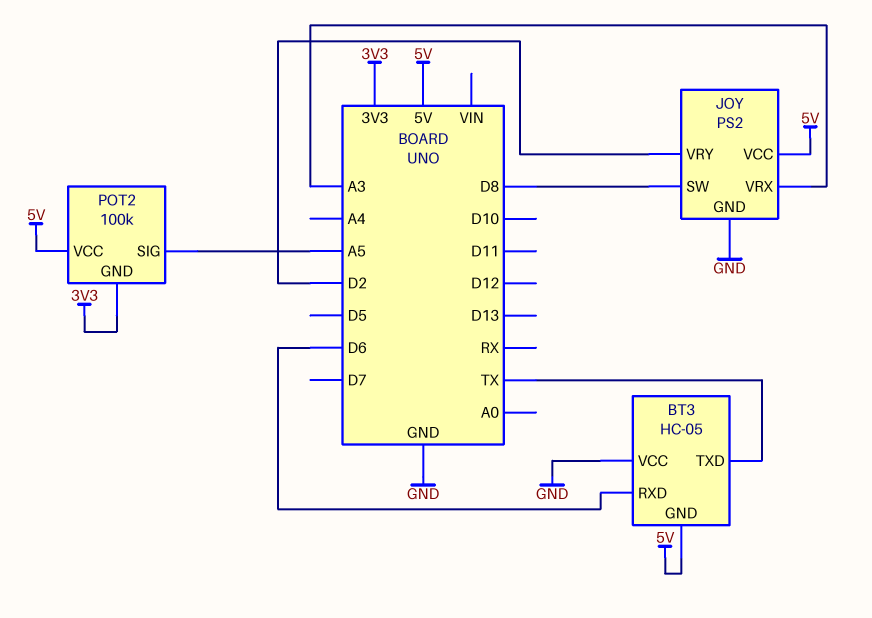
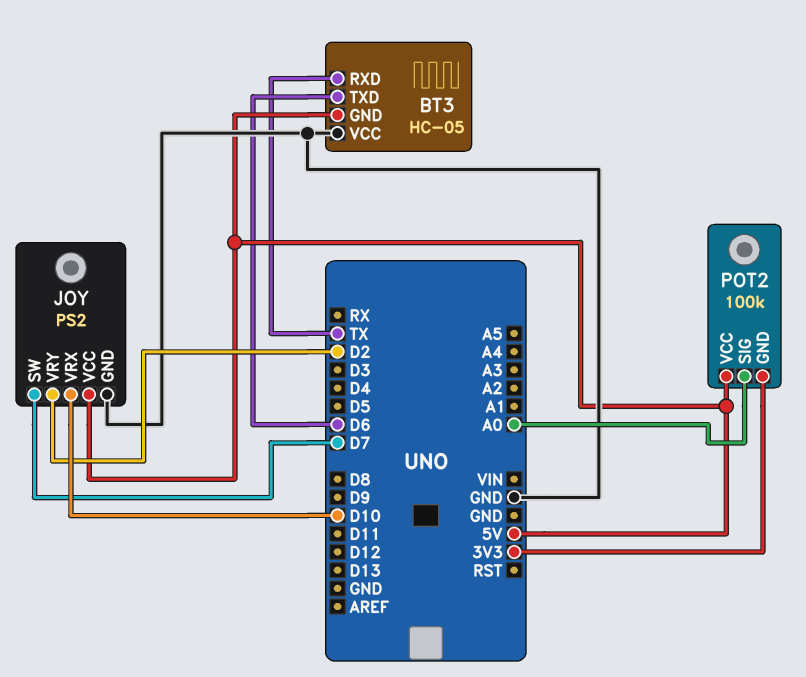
BT3 pin RXD: D6 -> TX
BT3 pin TXD: TX -> D6
JOY pin SW: D8 -> D7
JOY pin VRX: A3 -> D10
POT2 pin SIG: A5 -> A0

